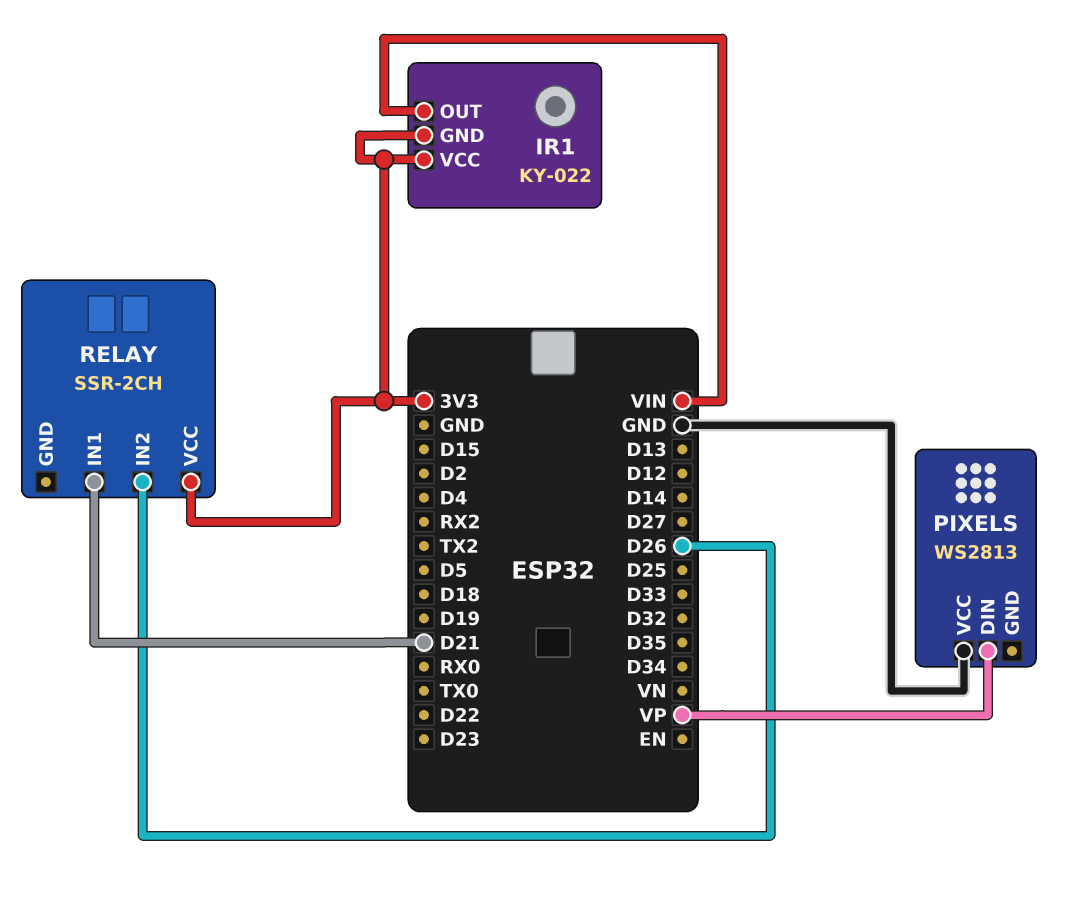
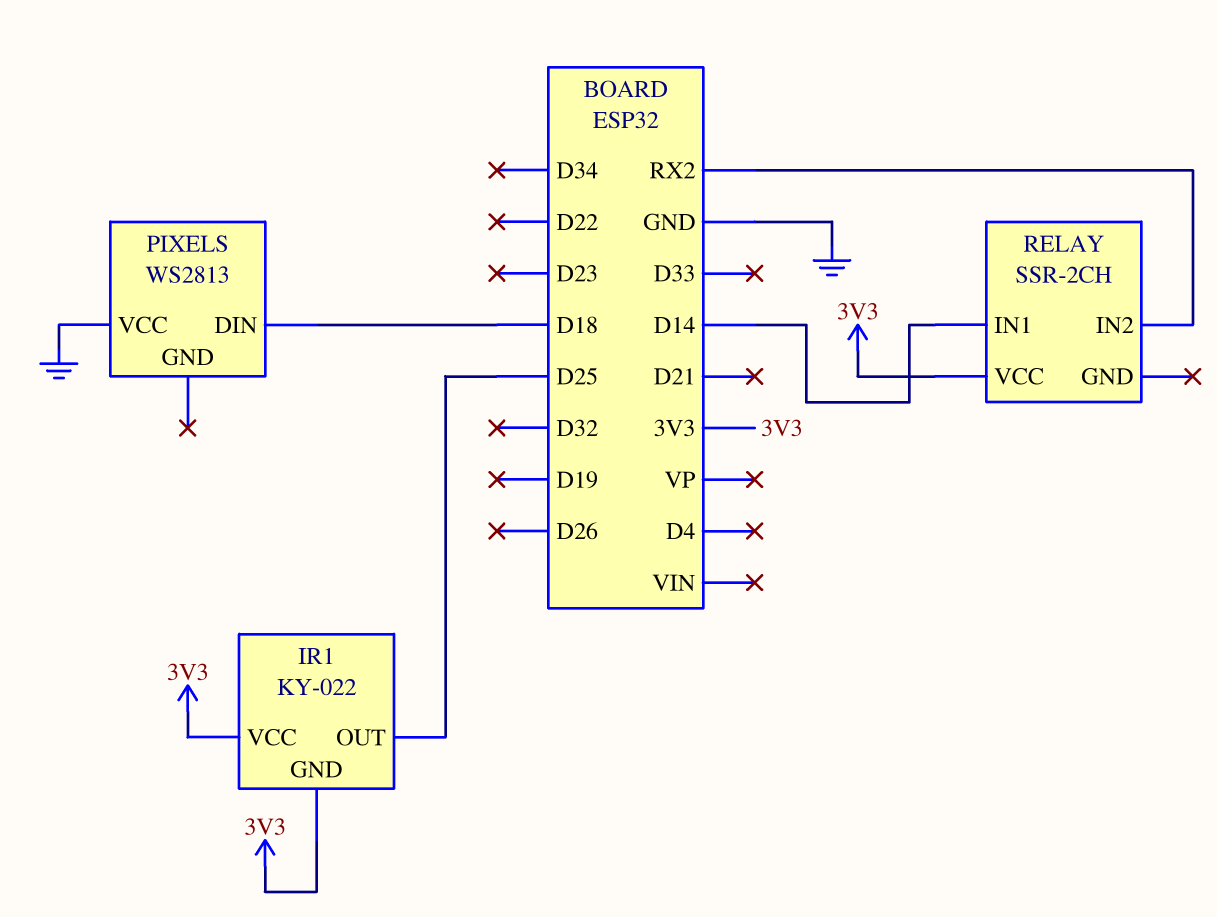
IR1 pin OUT: VIN -> D25
PIXELS pin DIN: VP -> D18
RELAY pin IN1: D21 -> D14
RELAY pin IN2: D26 -> RX2

